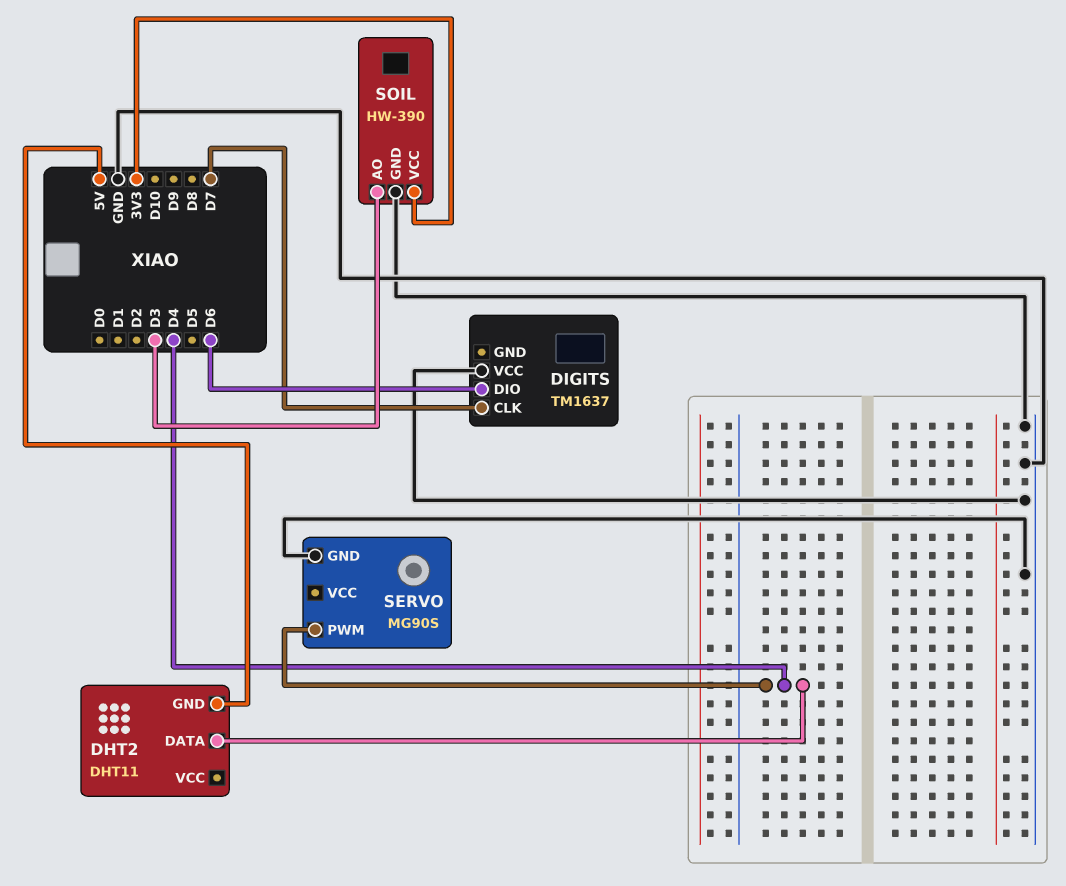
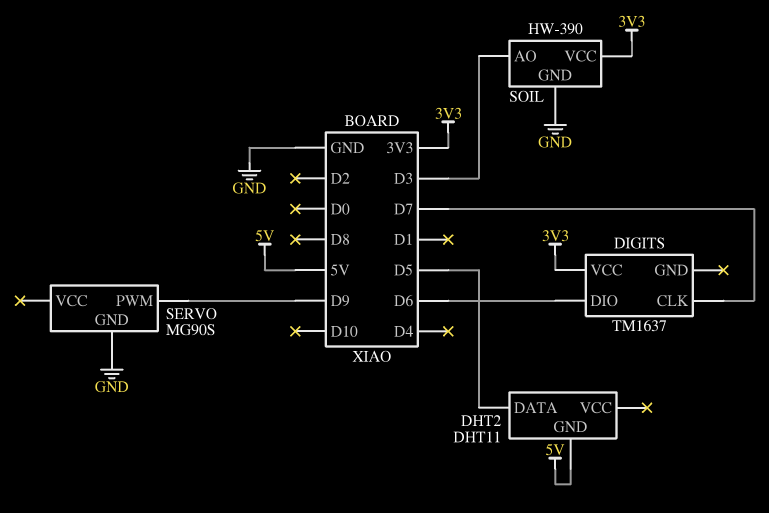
DHT2 pin DATA: D4 -> D5
DIGITS pin VCC: GND -> 3V3
SERVO pin PWM: D4 -> D9

